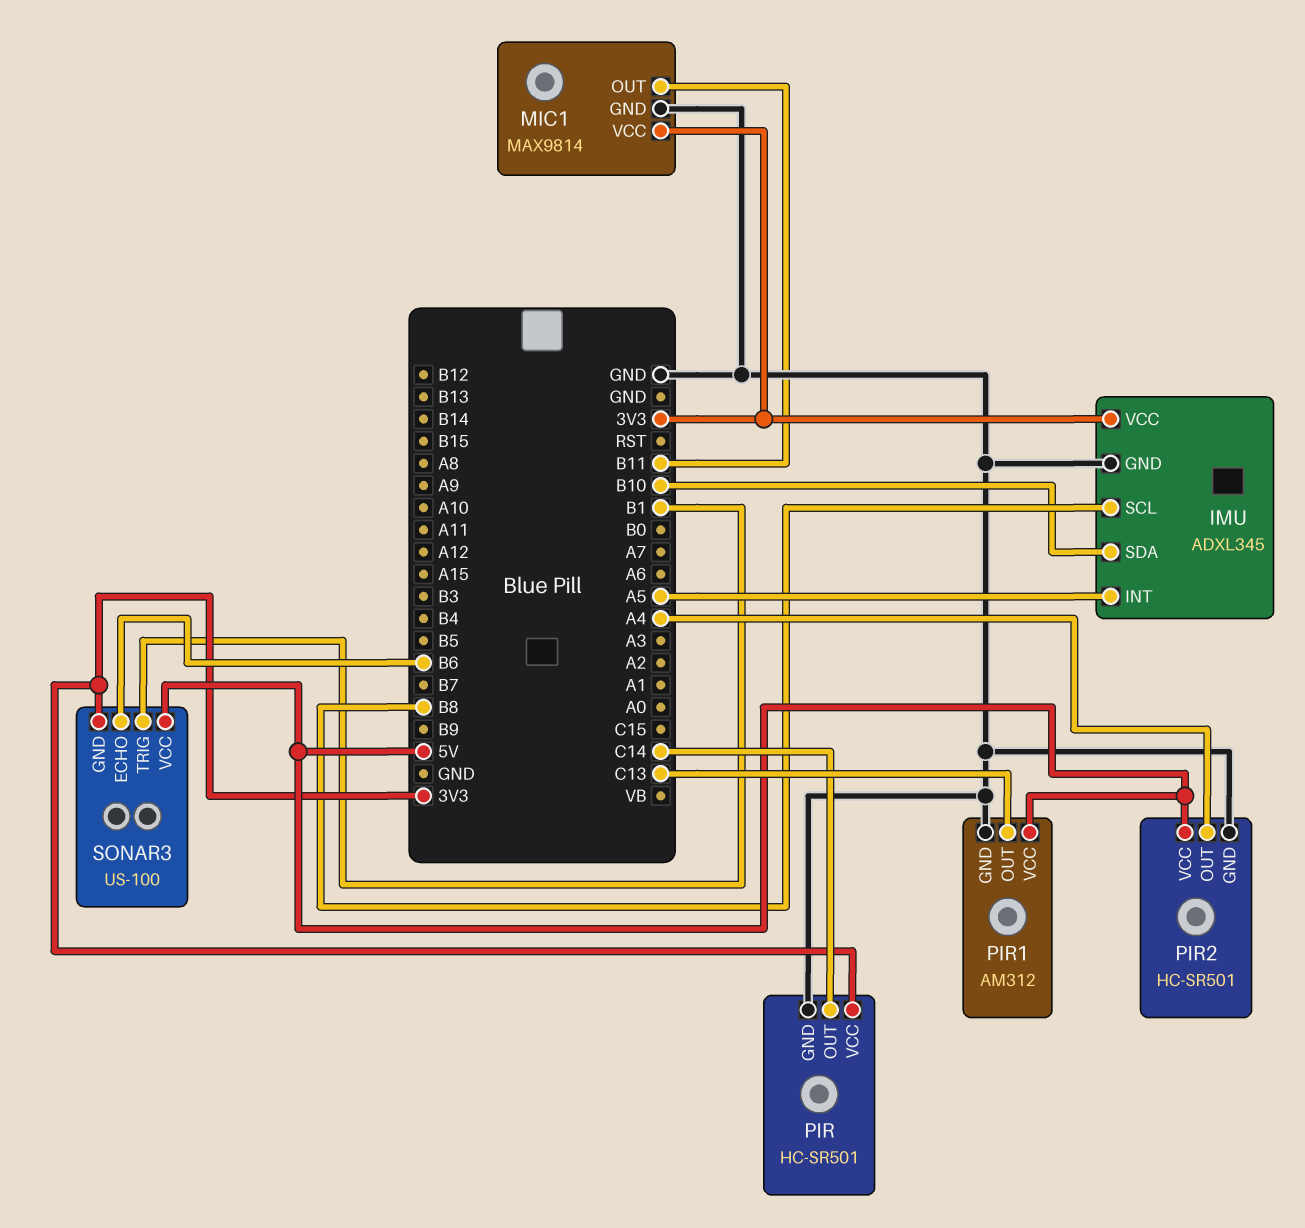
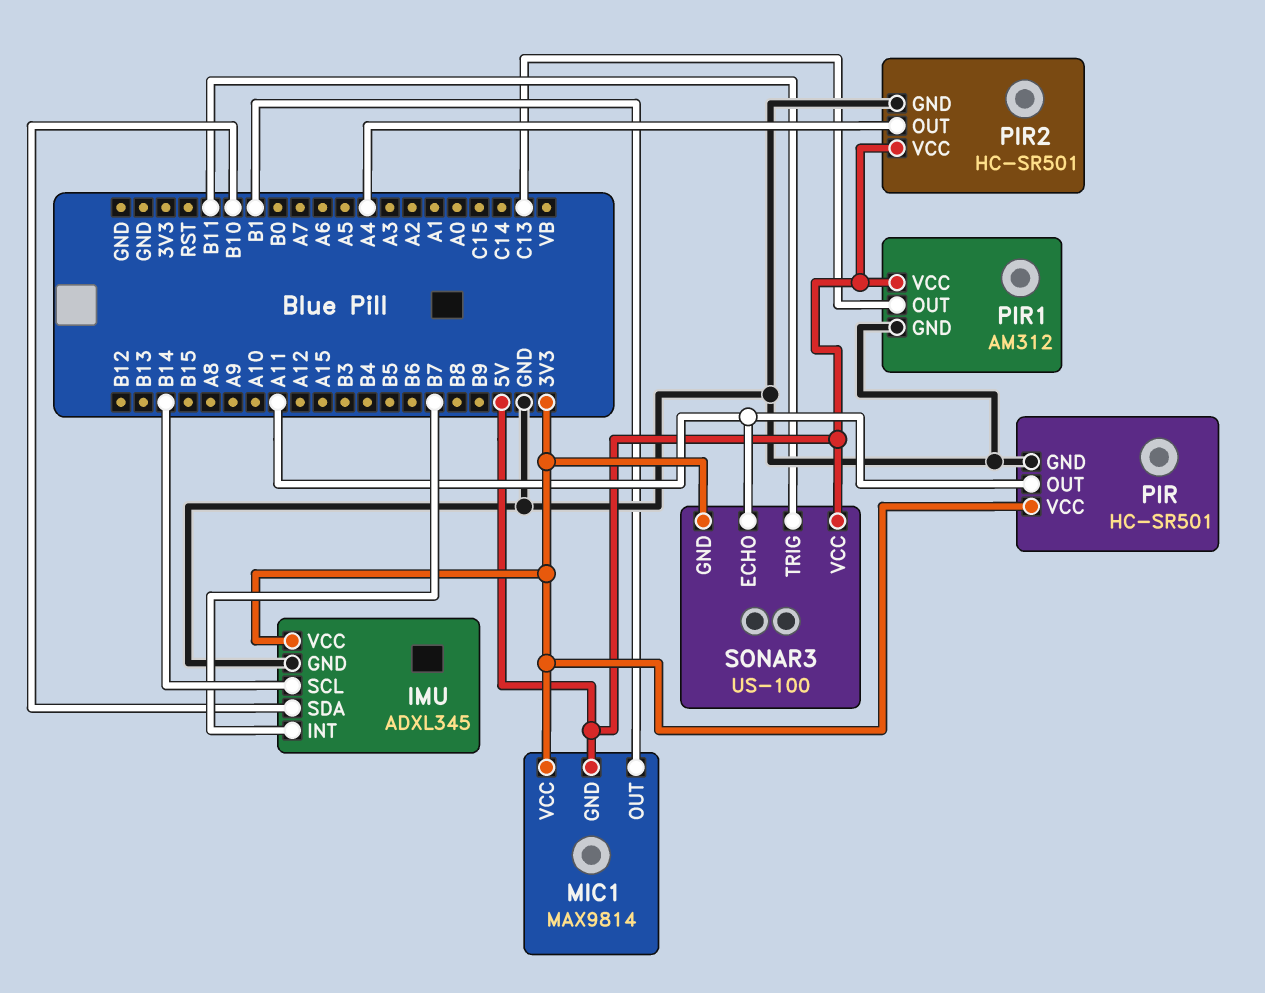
IMU pin INT: A5 -> B7
IMU pin SCL: B8 -> B14
MIC1 pin GND: GND -> 5V
MIC1 pin OUT: B11 -> B1
PIR pin OUT: C14 -> A11
SONAR3 pin ECHO: B6 -> A11
SONAR3 pin TRIG: B1 -> B11

